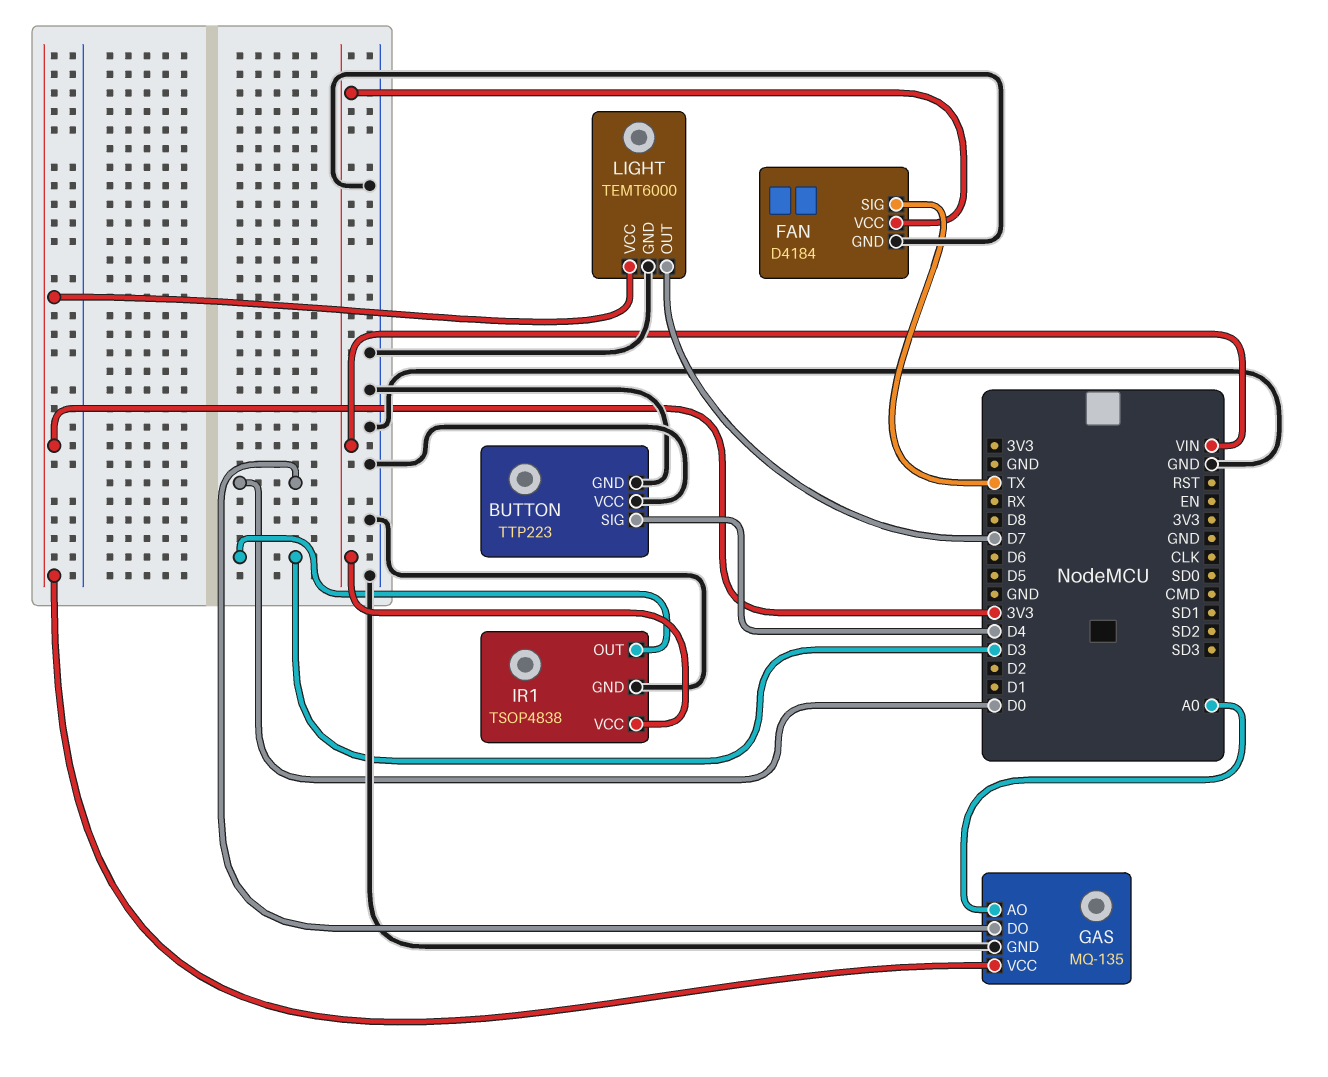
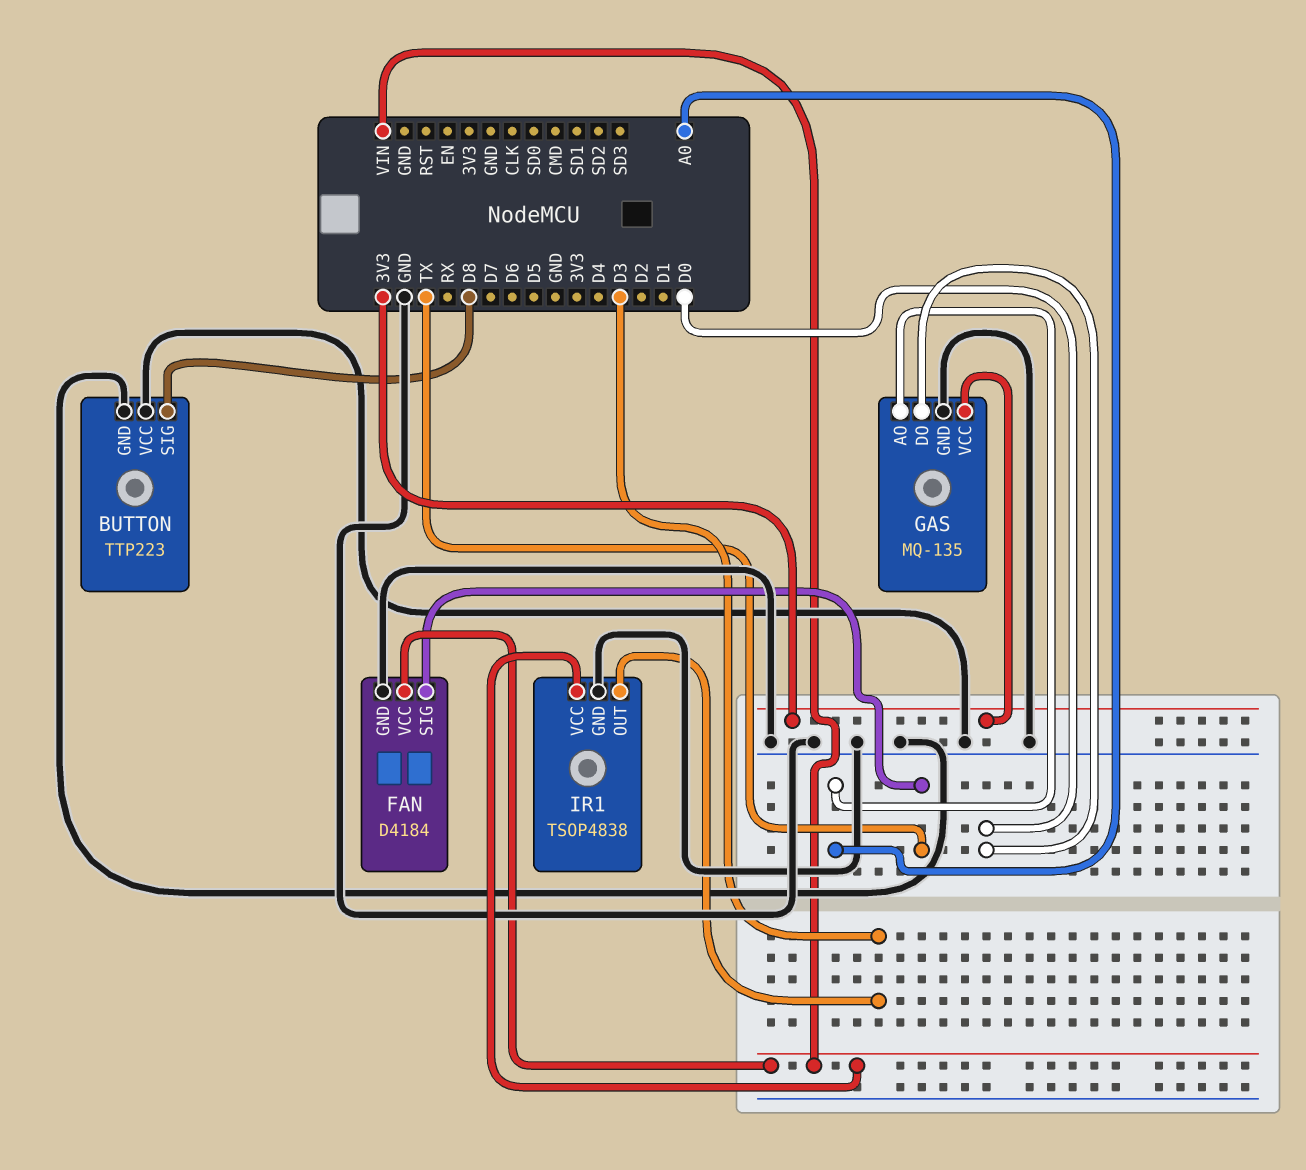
BUTTON pin SIG: D4 -> D8
LIGHT: TEMT6000 -> none
LIGHT pin GND: GND -> none
LIGHT pin OUT: D7 -> none
LIGHT pin VCC: 3V3 -> none

